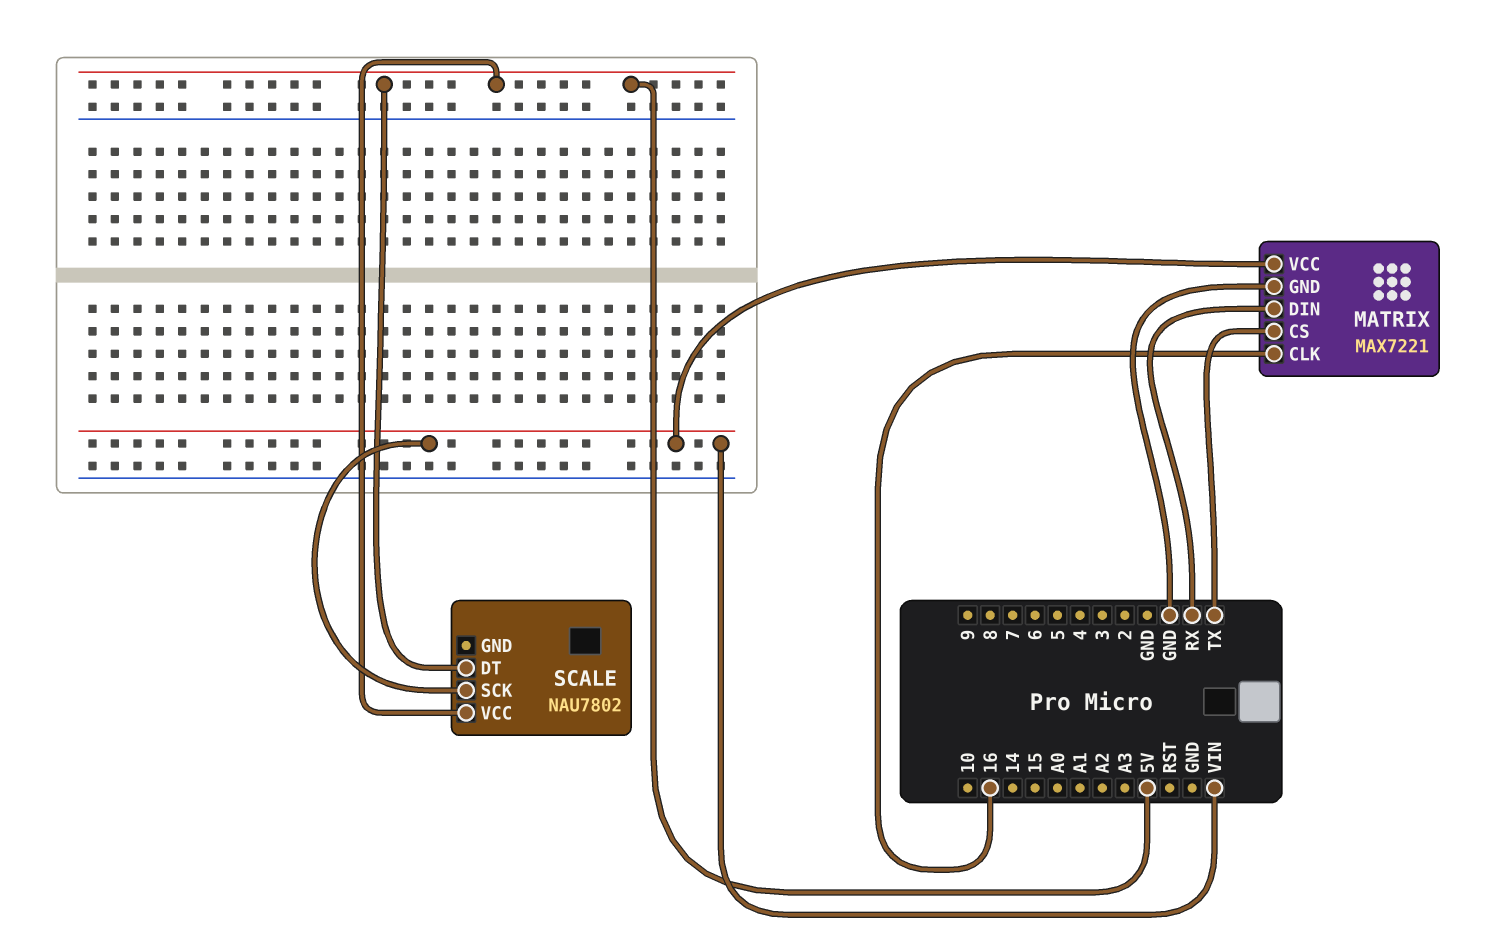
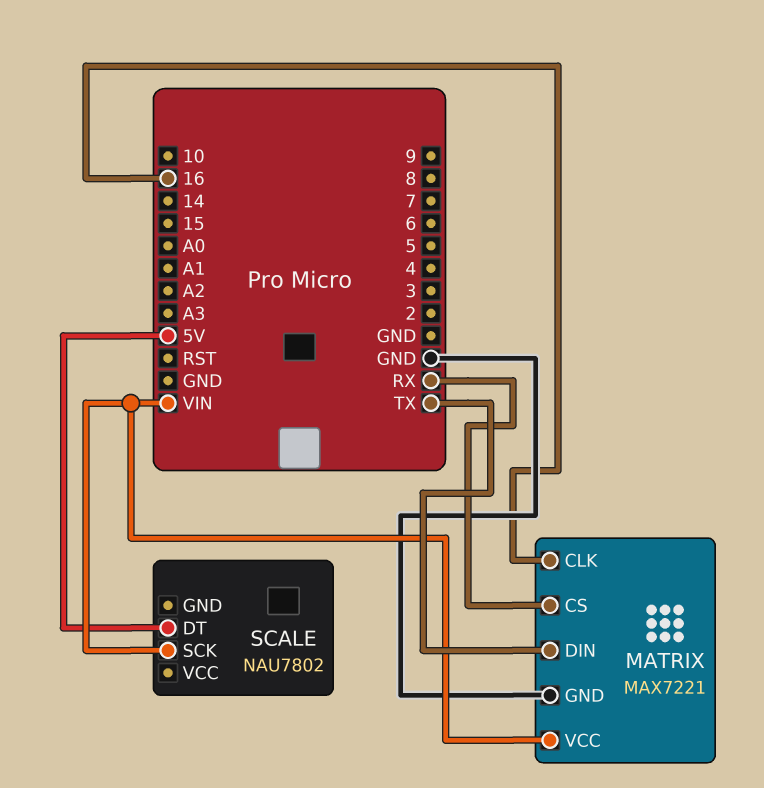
MATRIX pin CS: TX -> RX
MATRIX pin DIN: RX -> TX
SCALE pin VCC: 5V -> none

